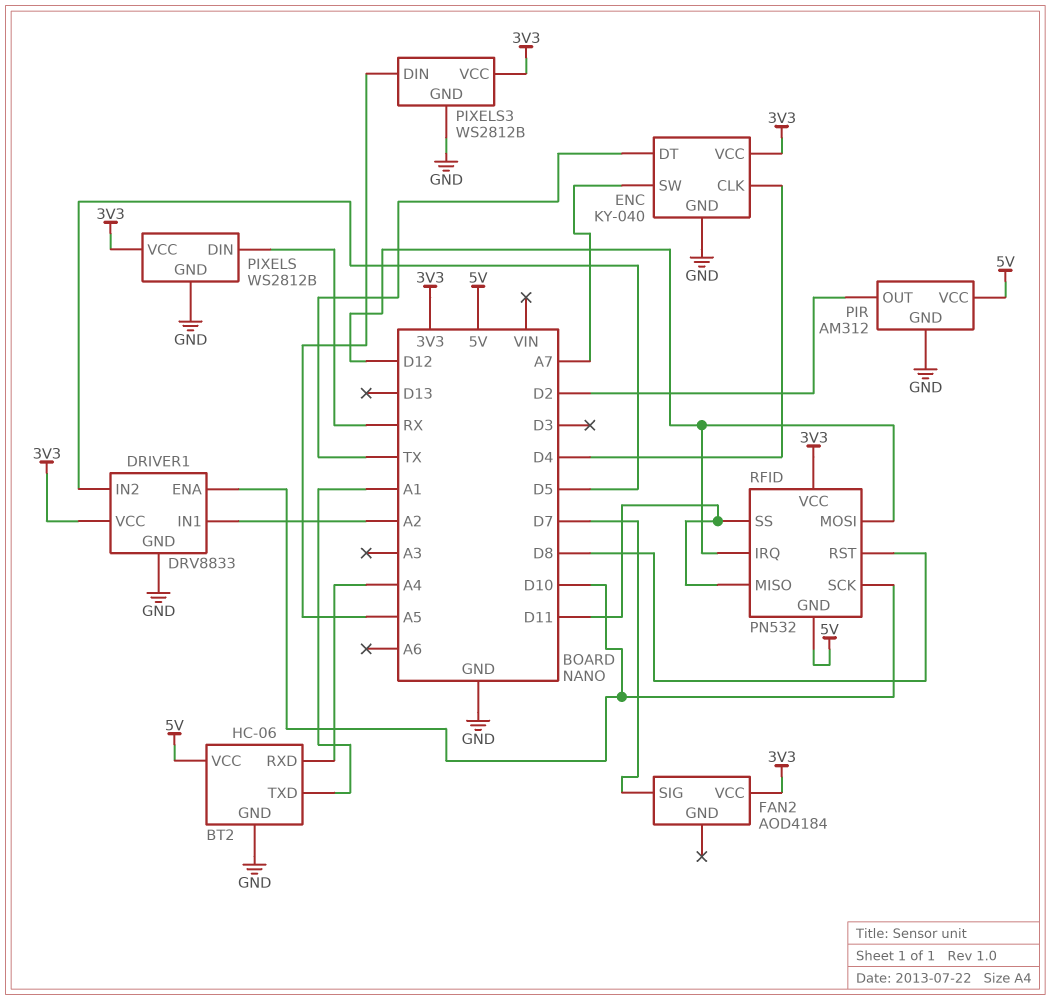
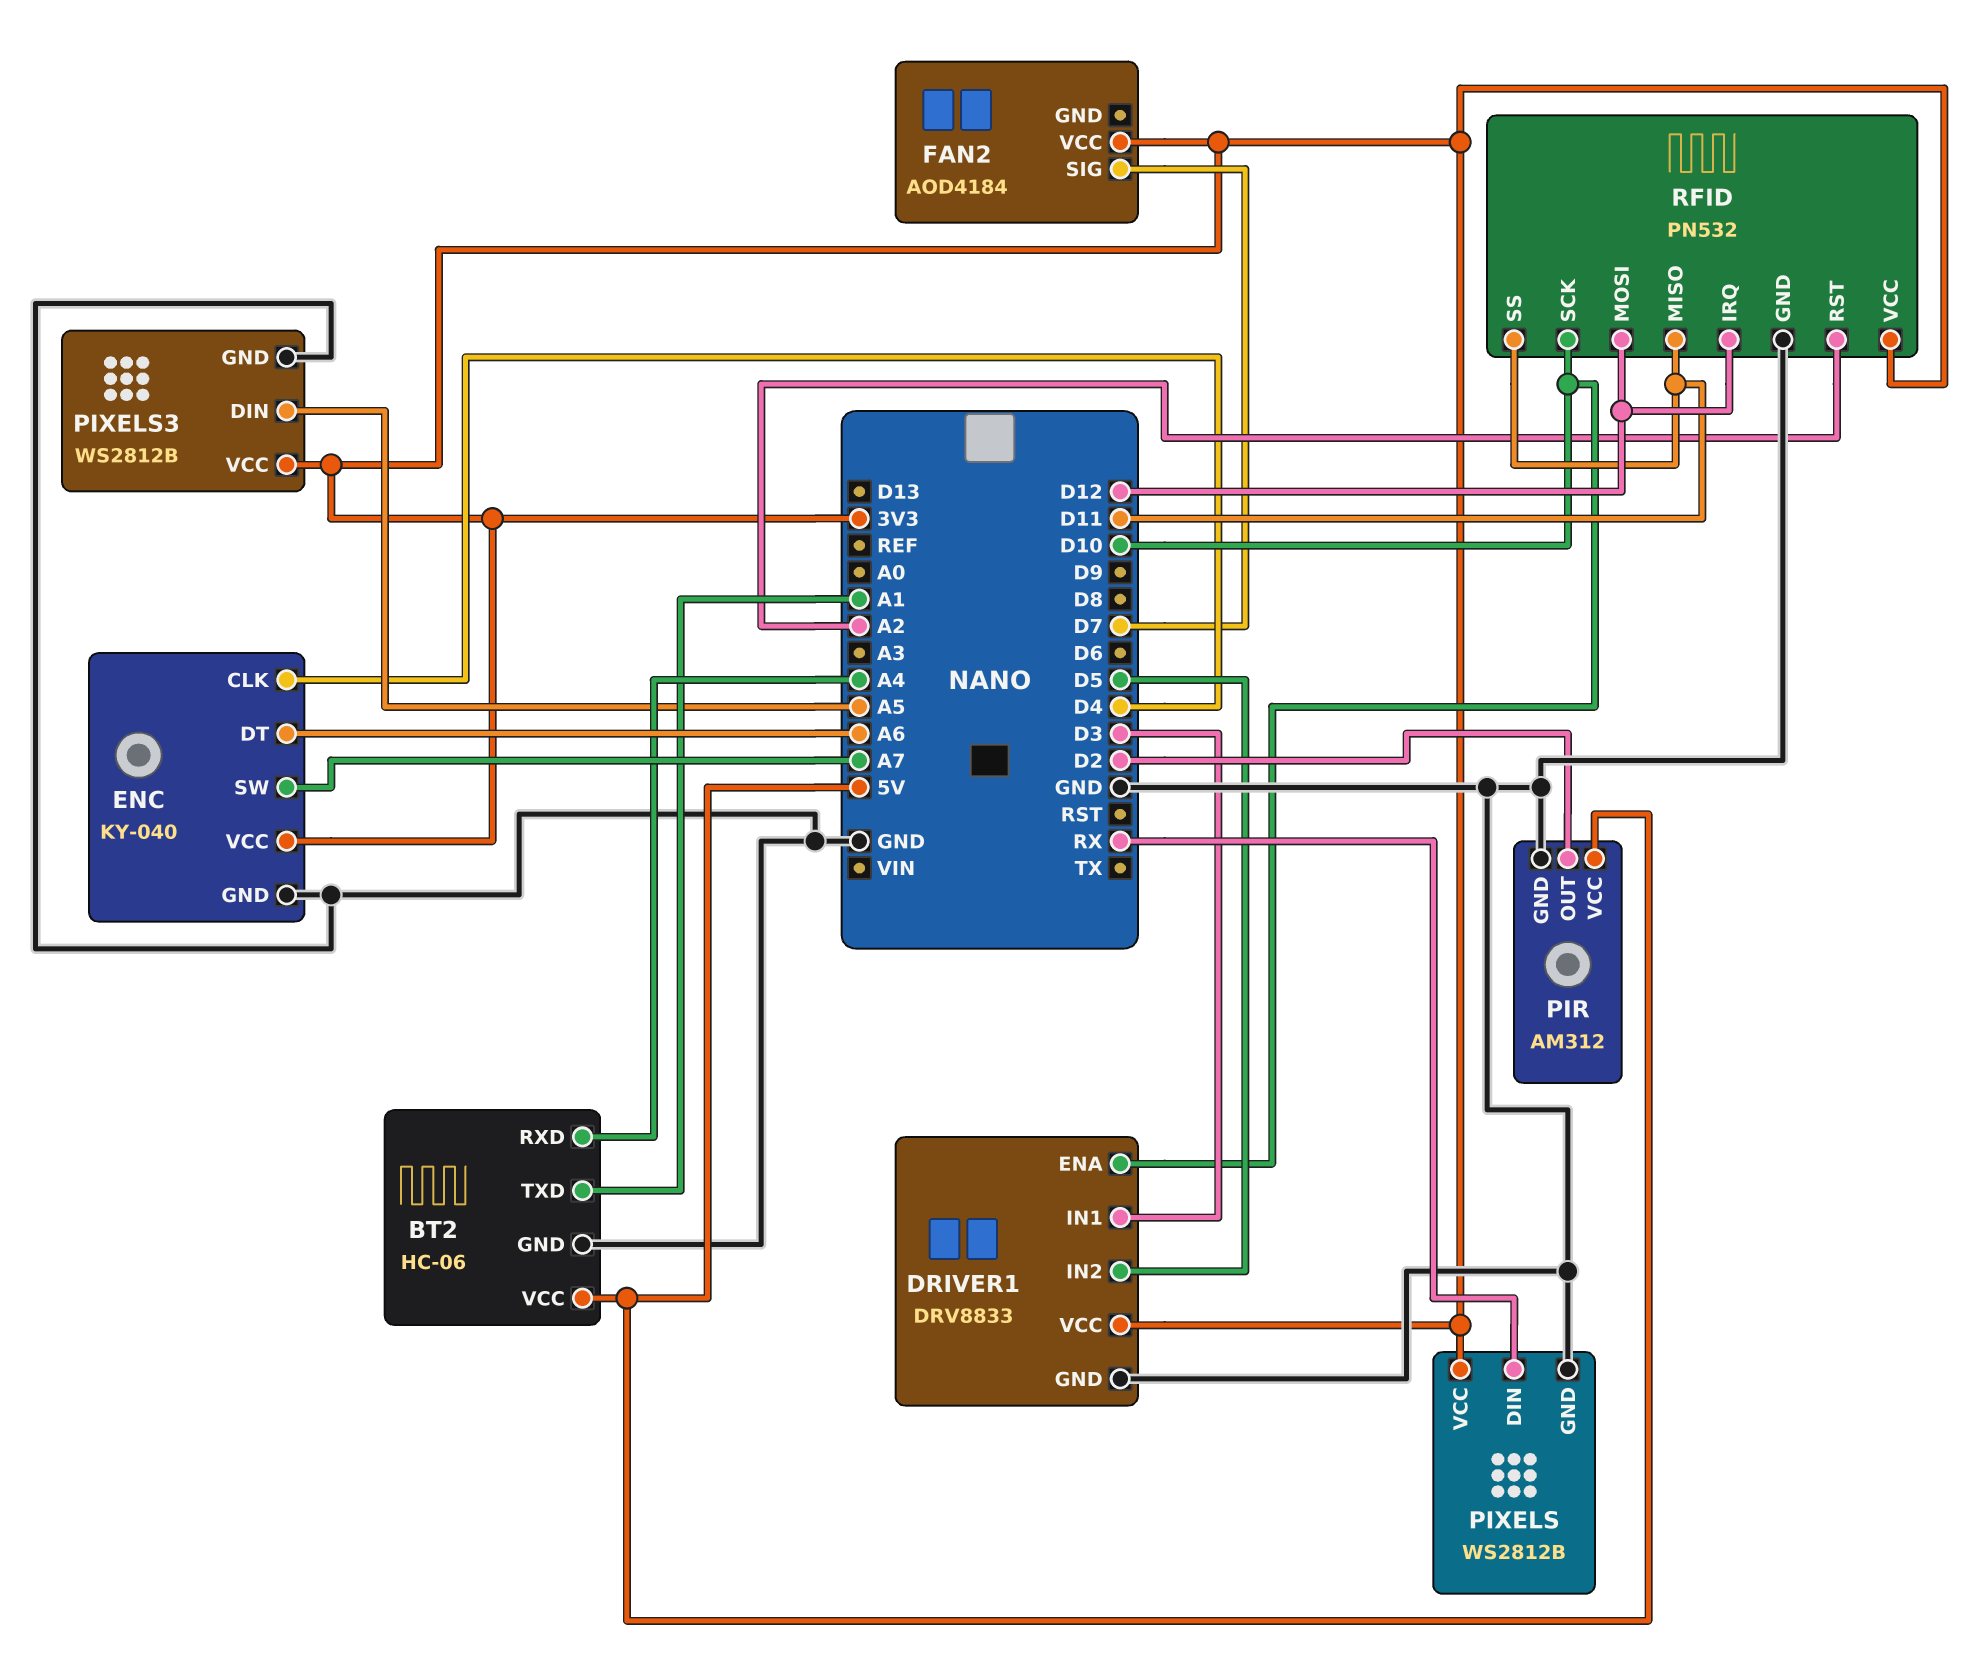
DRIVER1 pin IN1: A2 -> D3
ENC pin DT: TX -> A6
RFID pin GND: 5V -> GND
RFID pin RST: D8 -> A2

